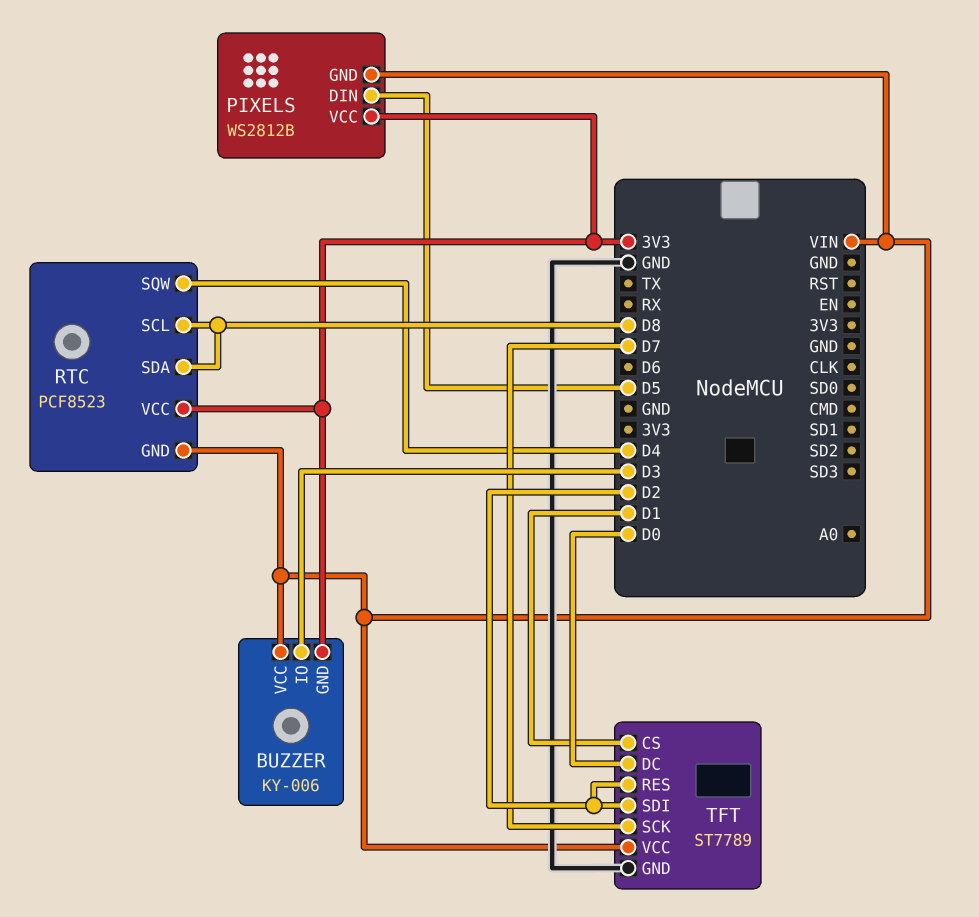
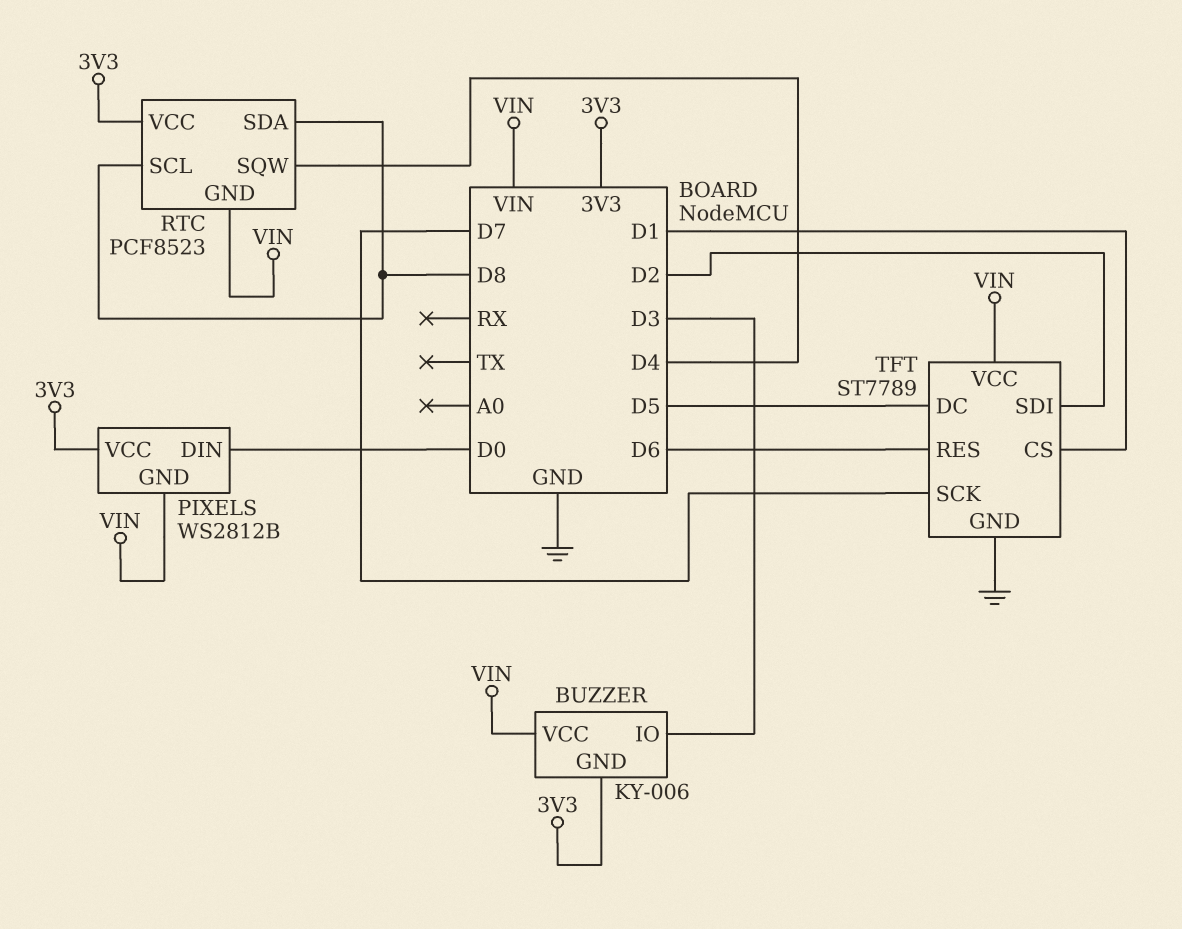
PIXELS pin DIN: D5 -> D0
TFT pin DC: D0 -> D5
TFT pin RES: D2 -> D6

